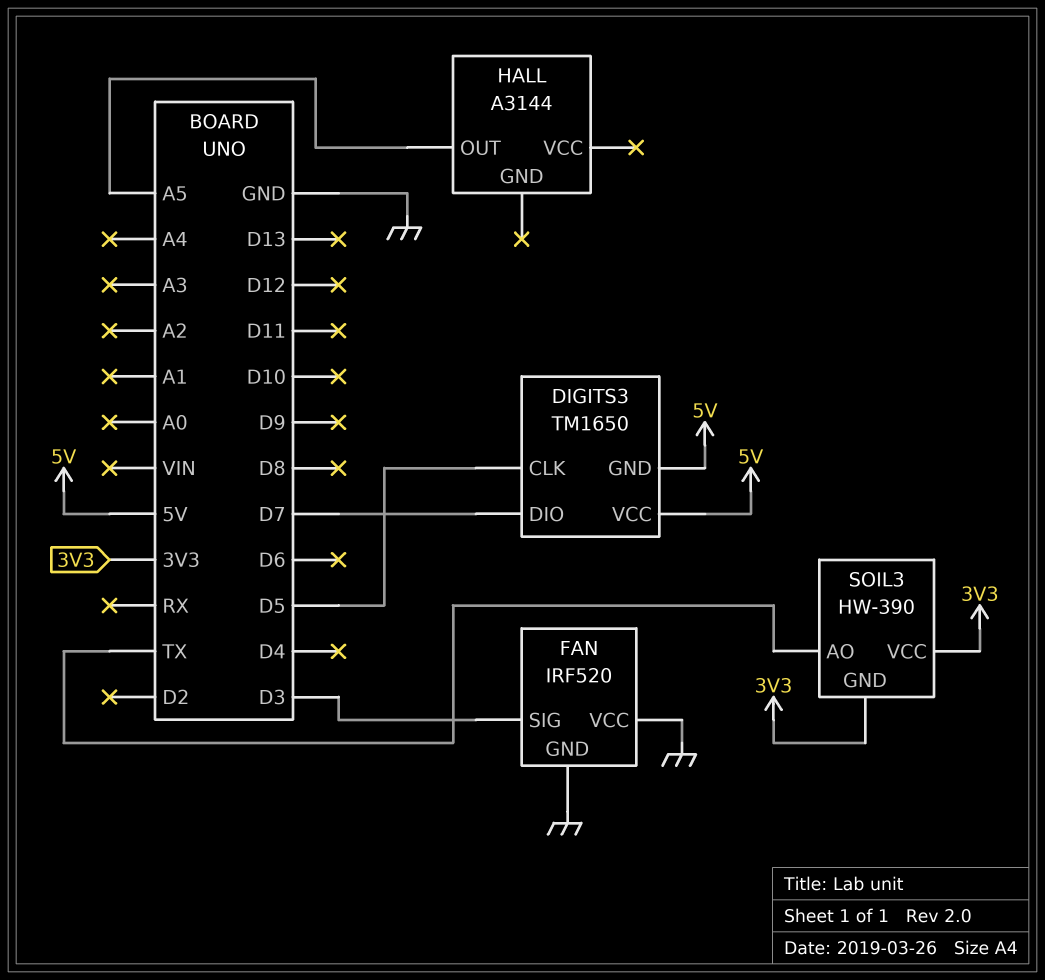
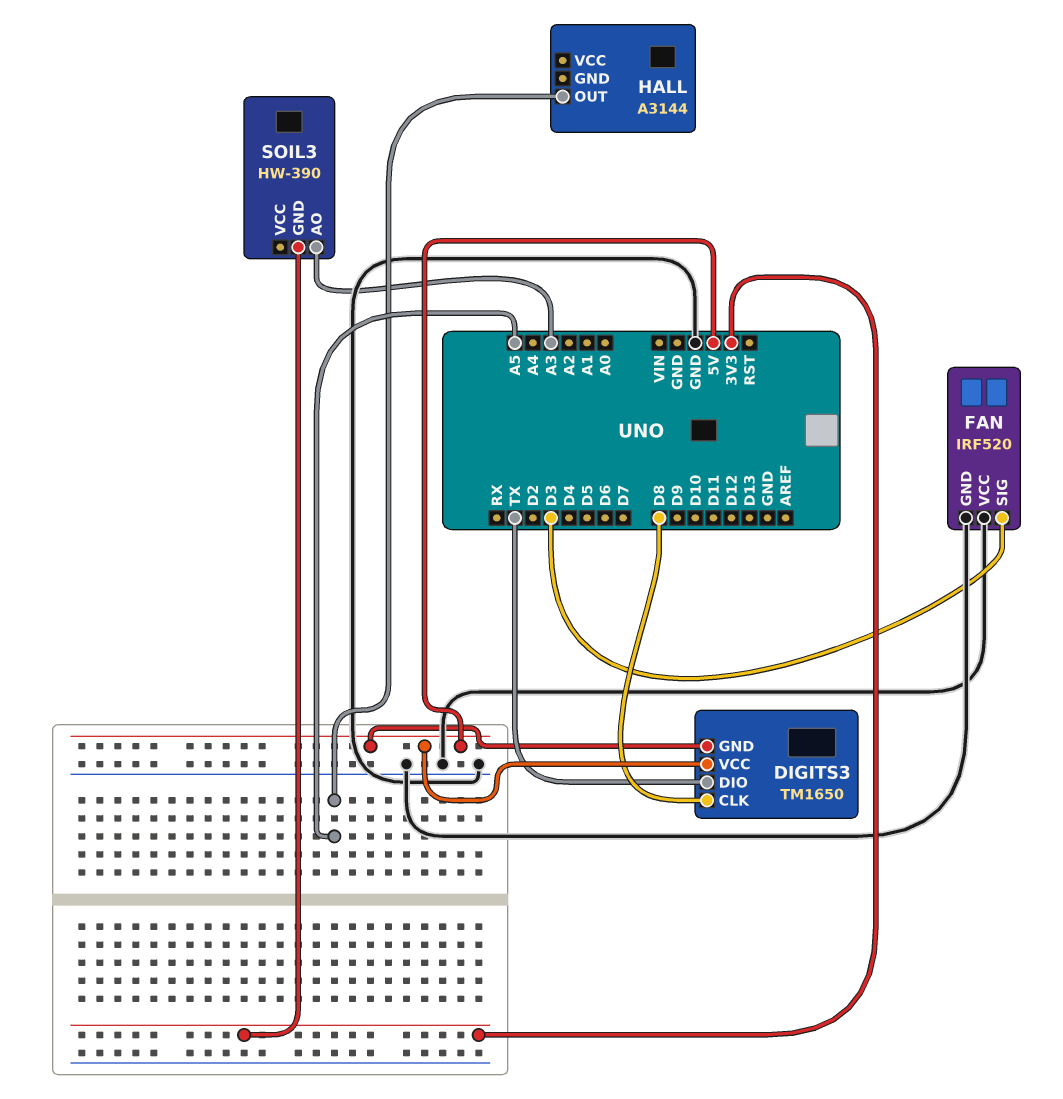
DIGITS3 pin CLK: D5 -> D8
DIGITS3 pin DIO: D7 -> TX
SOIL3 pin AO: TX -> A3
SOIL3 pin VCC: 3V3 -> none

